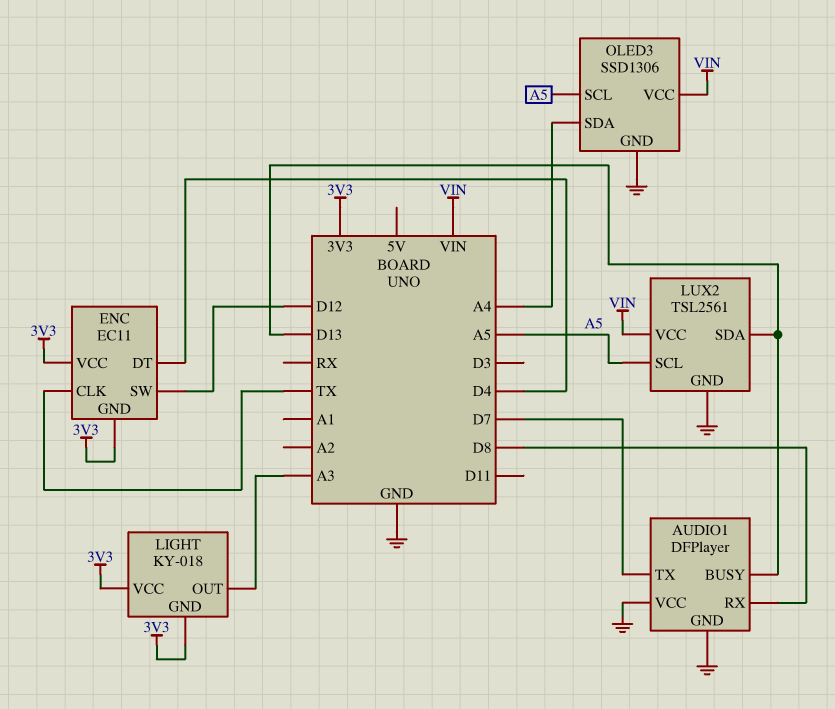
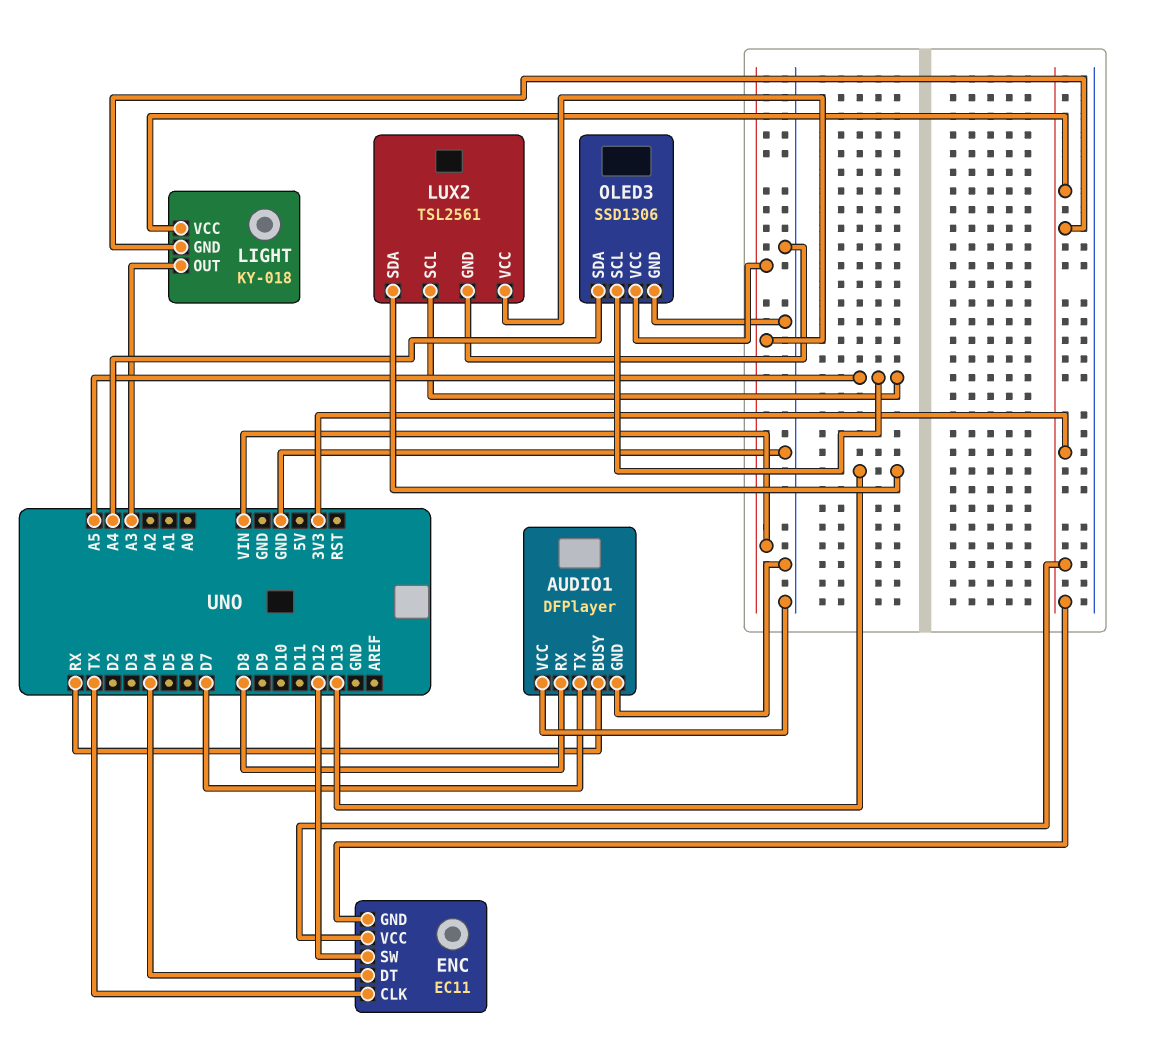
AUDIO1 pin BUSY: D13 -> RX

